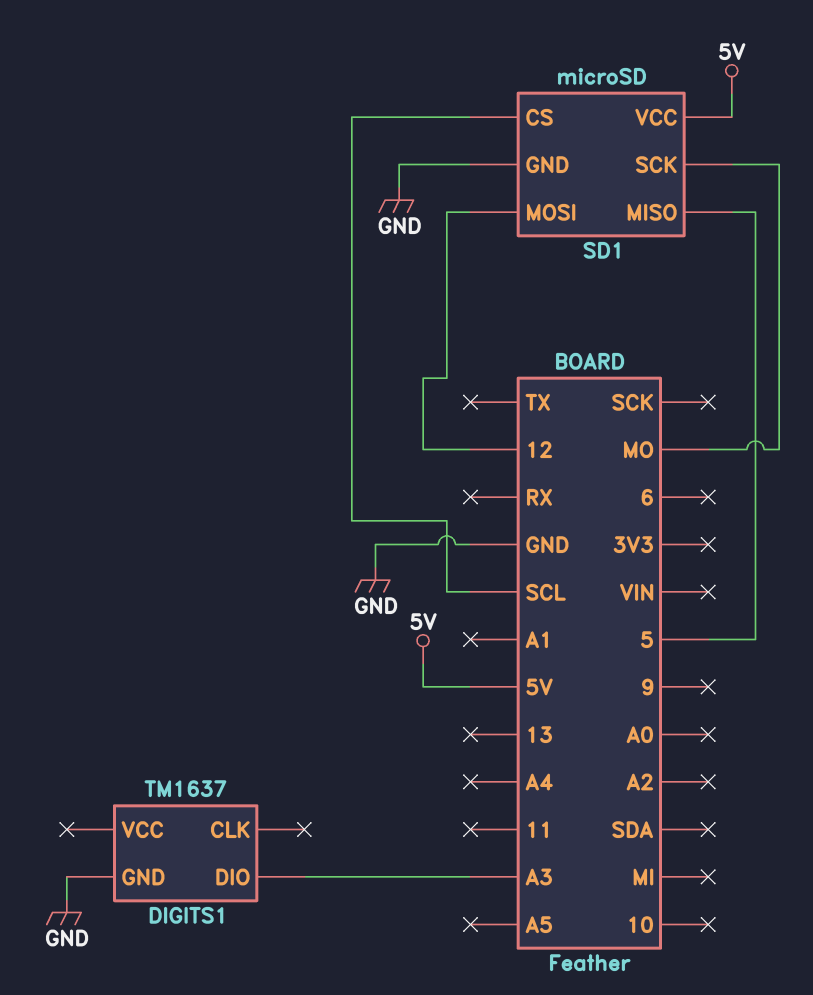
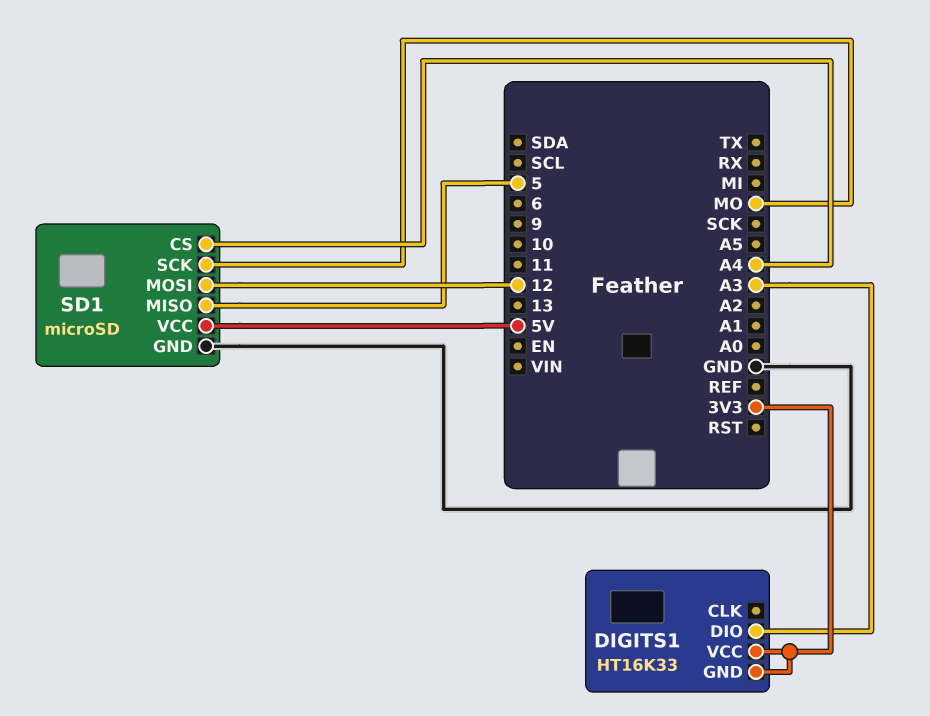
DIGITS1: TM1637 -> HT16K33
DIGITS1 pin GND: GND -> 3V3
DIGITS1 pin VCC: none -> 3V3
SD1 pin CS: SCL -> A4

